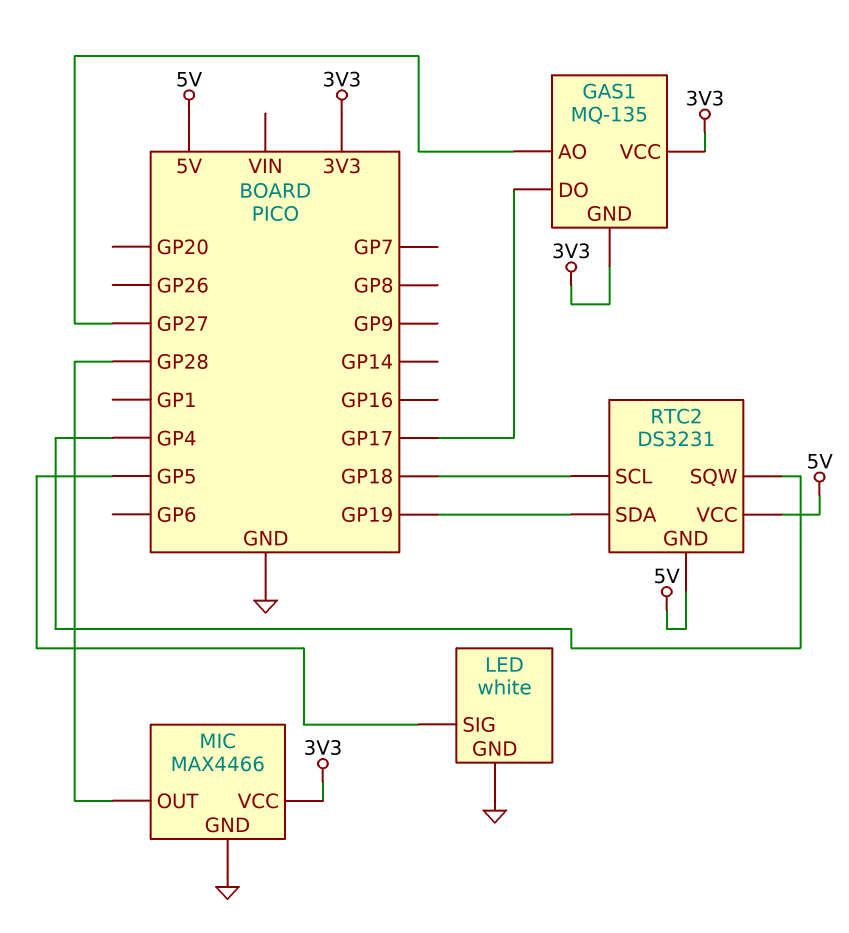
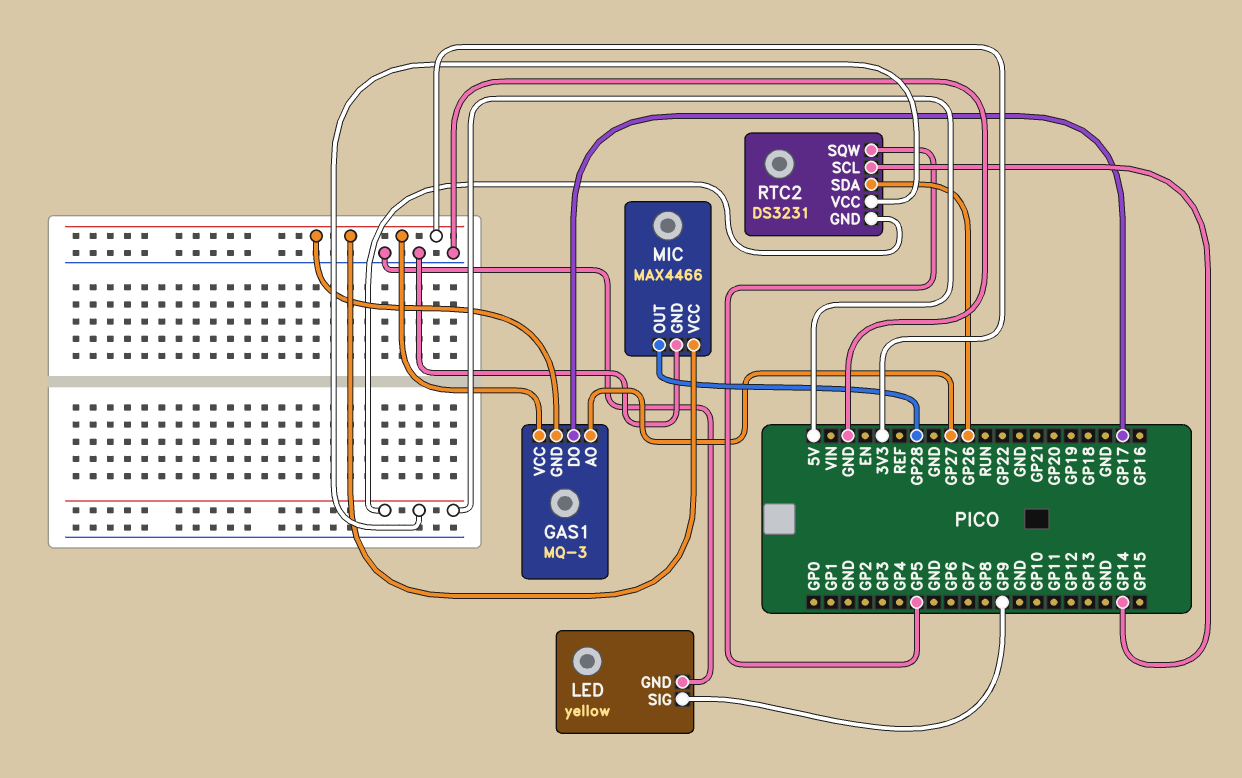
GAS1: MQ-135 -> MQ-3
LED: white -> yellow
LED pin SIG: GP5 -> GP9
RTC2 pin SCL: GP18 -> GP14
RTC2 pin SDA: GP19 -> GP26
RTC2 pin SQW: GP4 -> GP5

